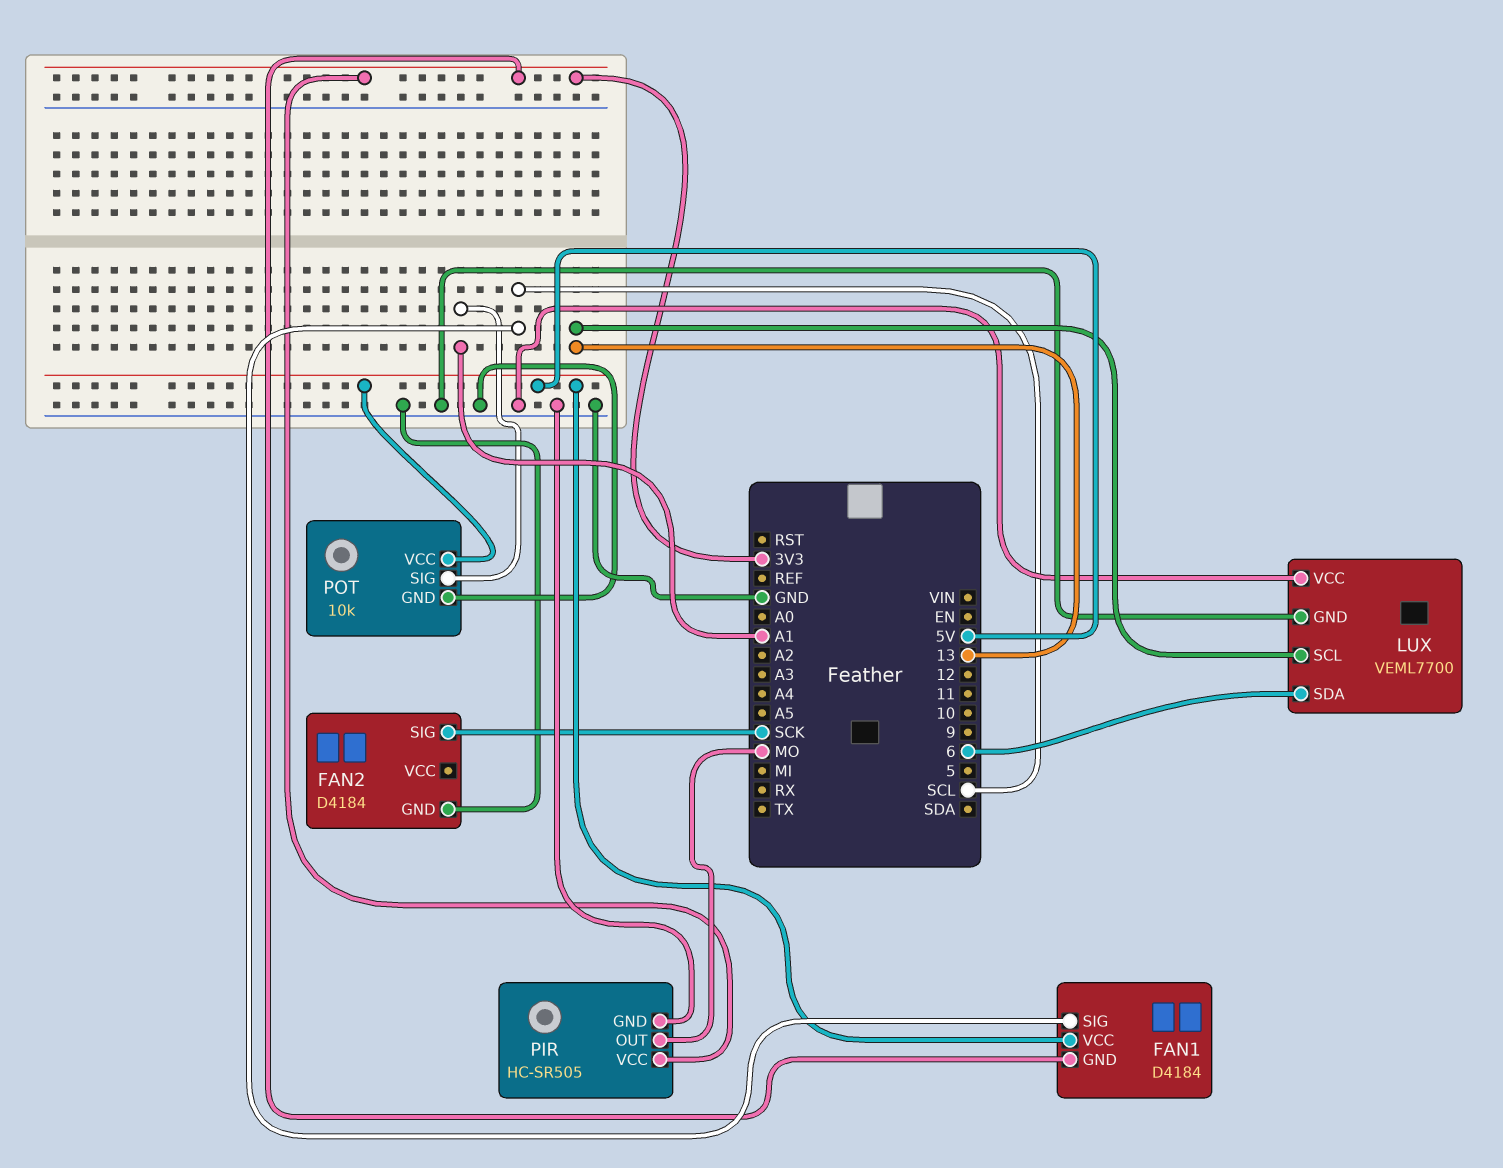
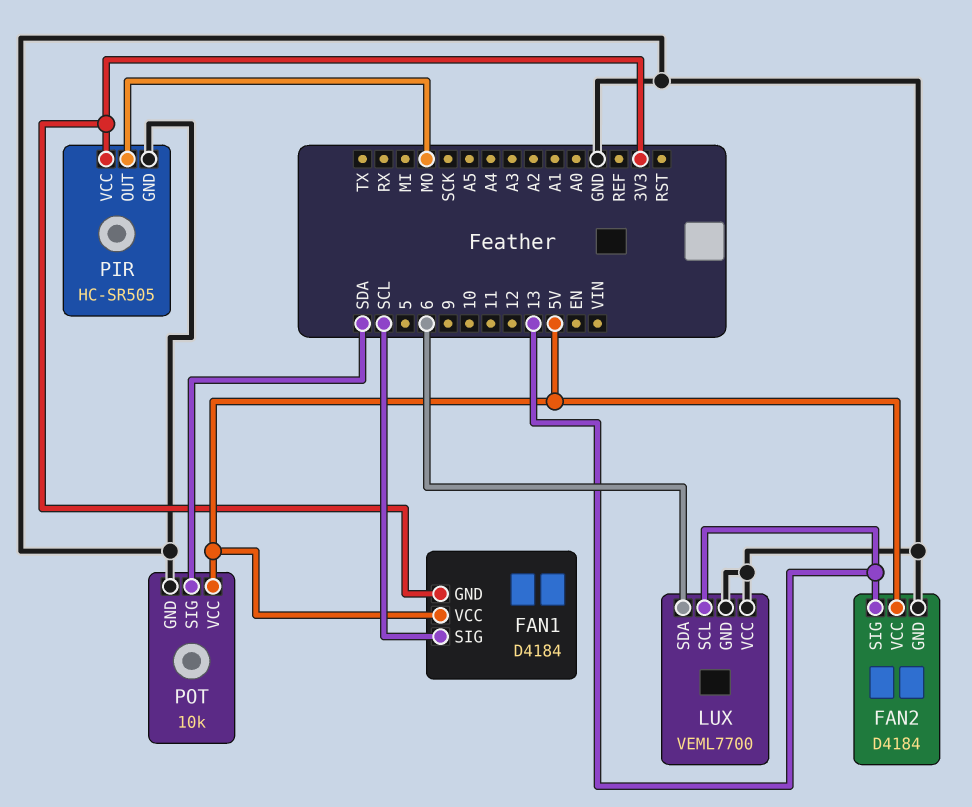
FAN2 pin SIG: SCK -> 13
FAN2 pin VCC: none -> 5V
POT pin SIG: A1 -> SDA

